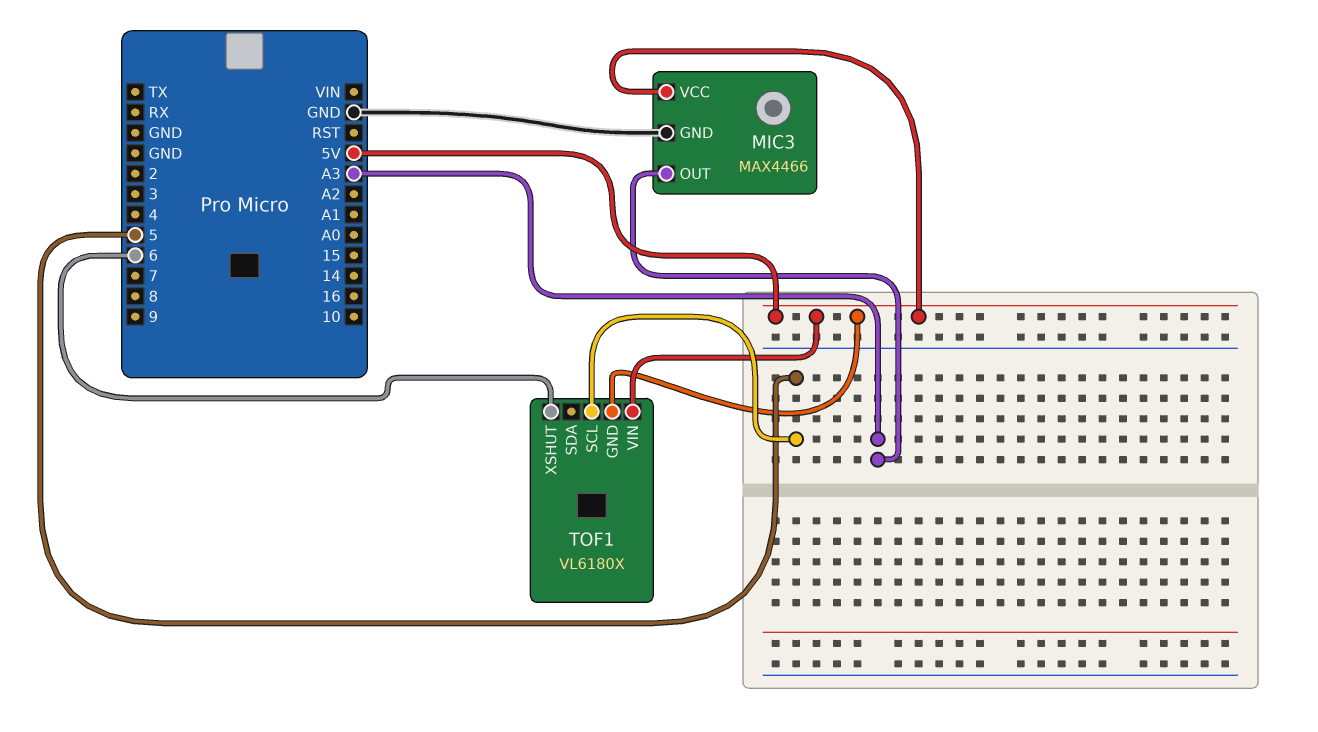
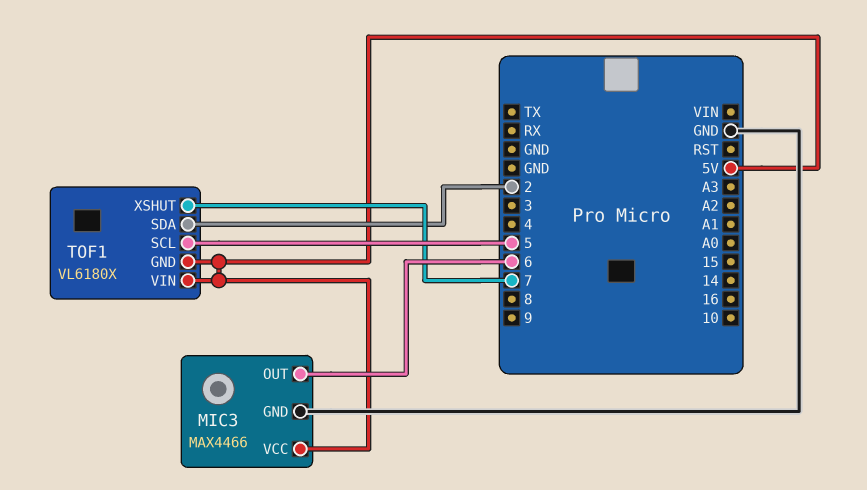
MIC3 pin OUT: A3 -> 6
TOF1 pin SDA: none -> 2
TOF1 pin XSHUT: 6 -> 7

